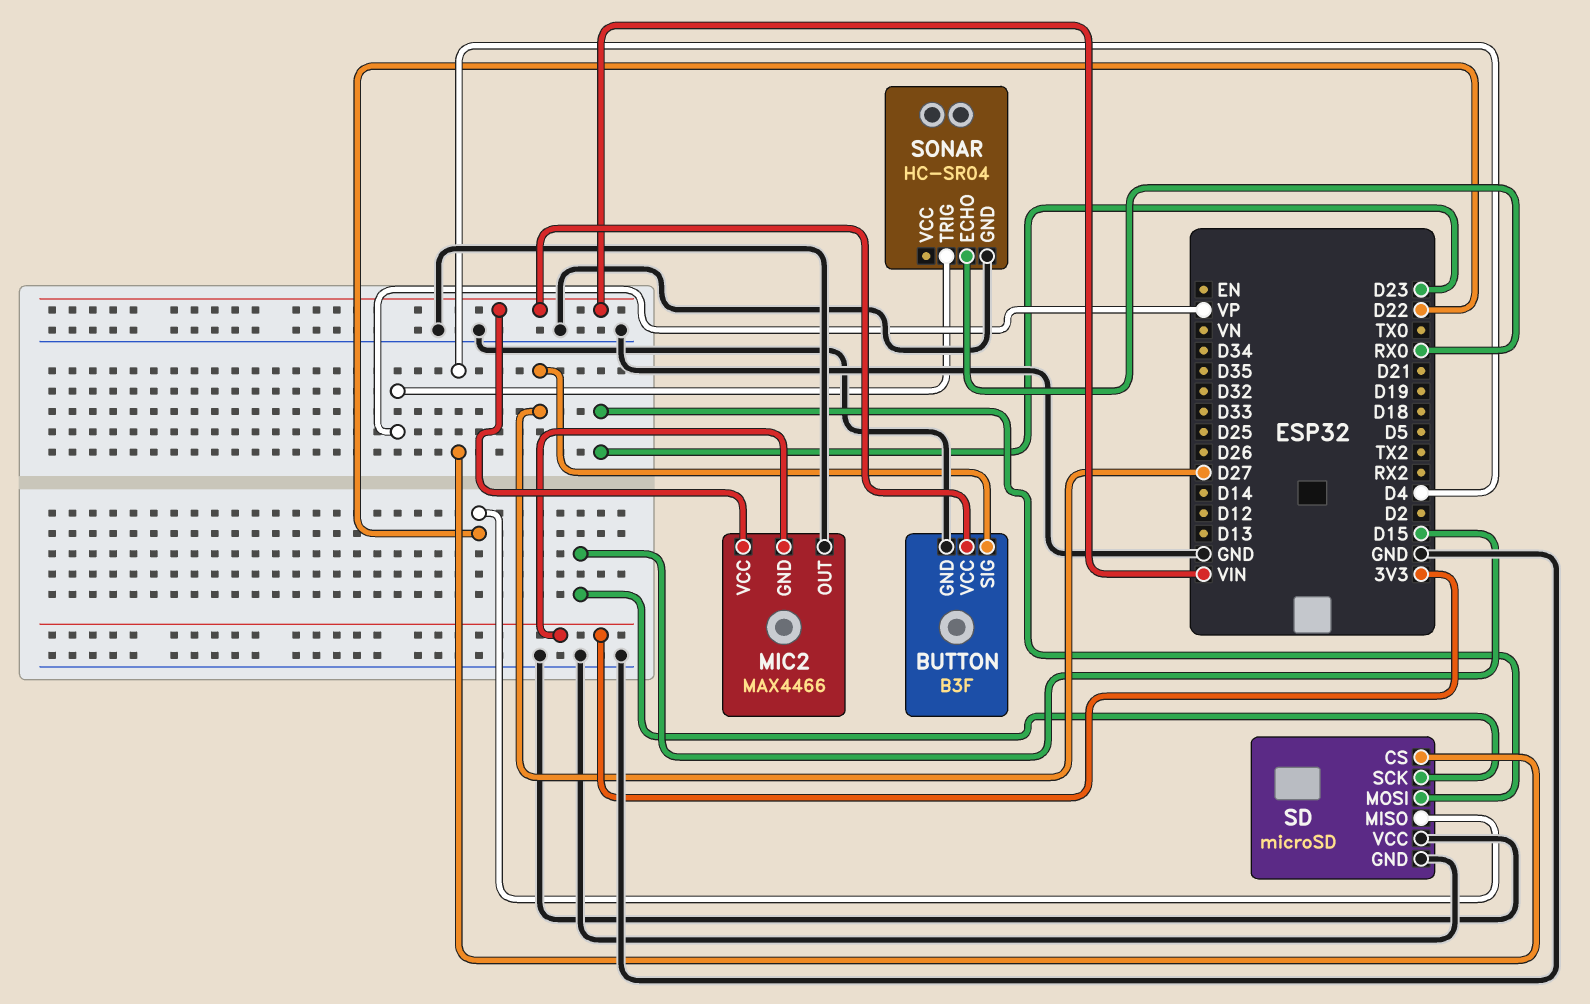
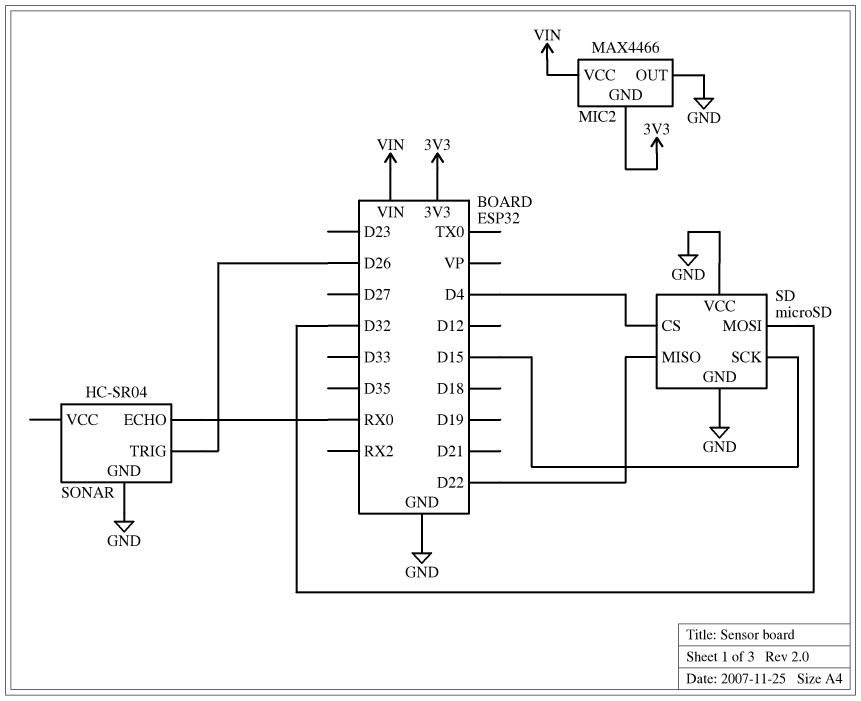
BUTTON: B3F -> none
BUTTON pin GND: GND -> none
BUTTON pin SIG: D27 -> none
BUTTON pin VCC: VIN -> none
SD pin MOSI: D23 -> D32
SONAR pin TRIG: VP -> D26

